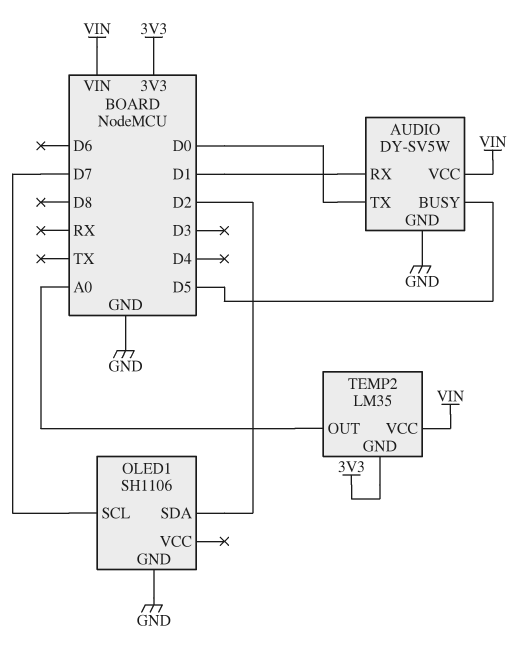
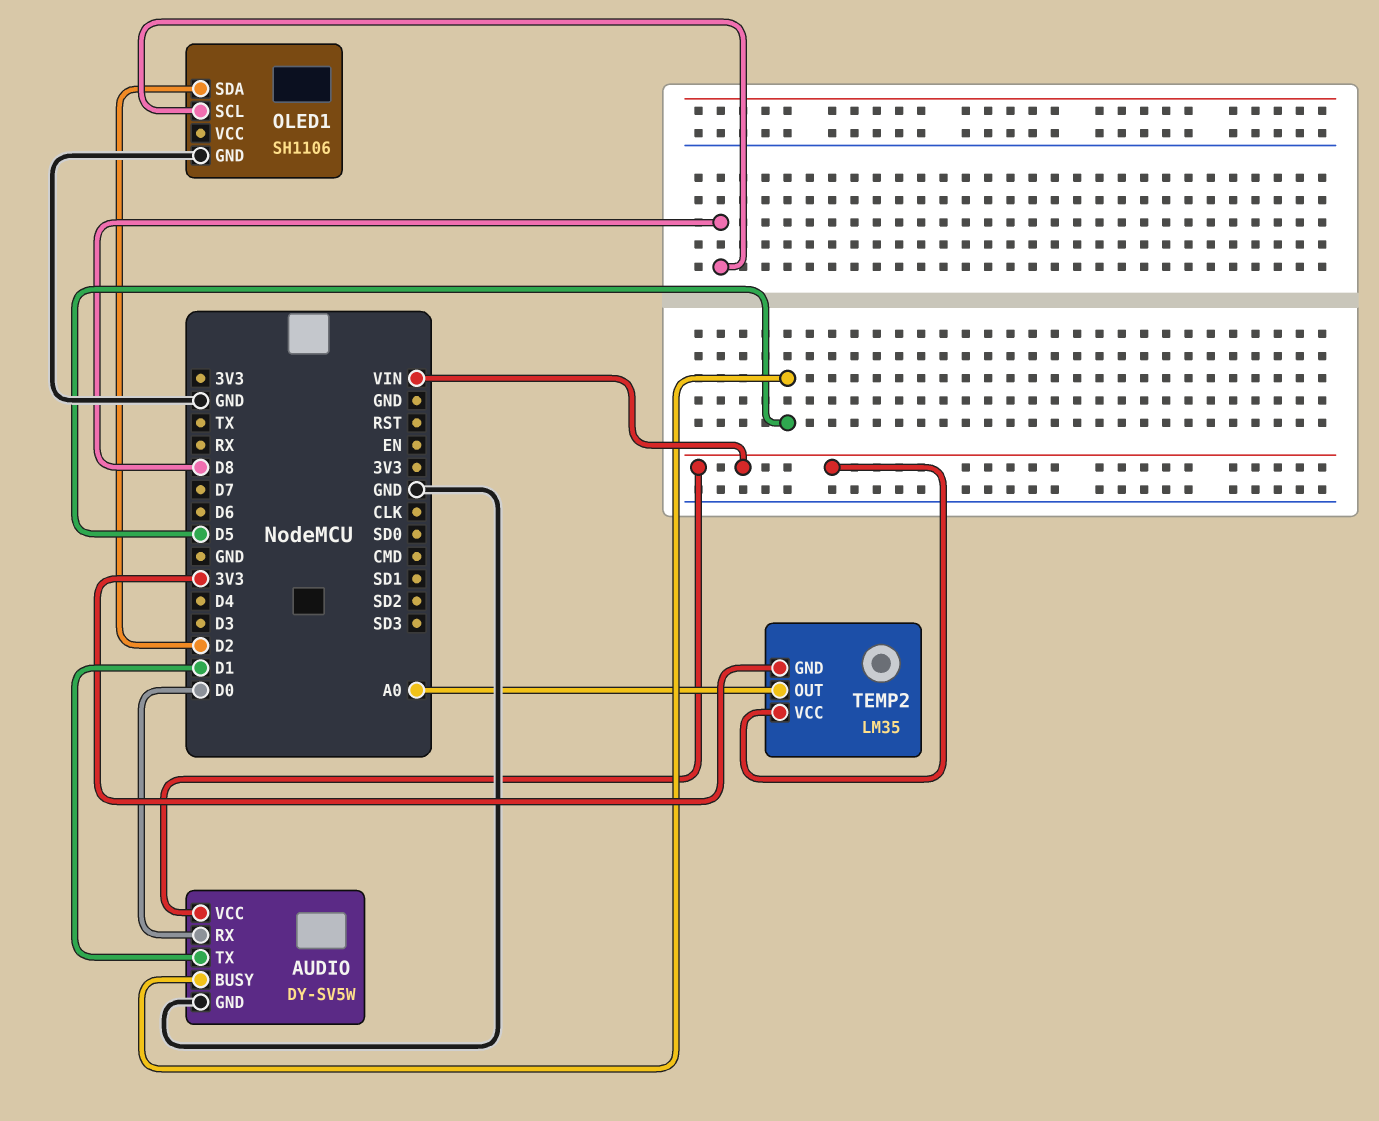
AUDIO pin RX: D1 -> D0
AUDIO pin TX: D0 -> D1
OLED1 pin SCL: D7 -> D8

